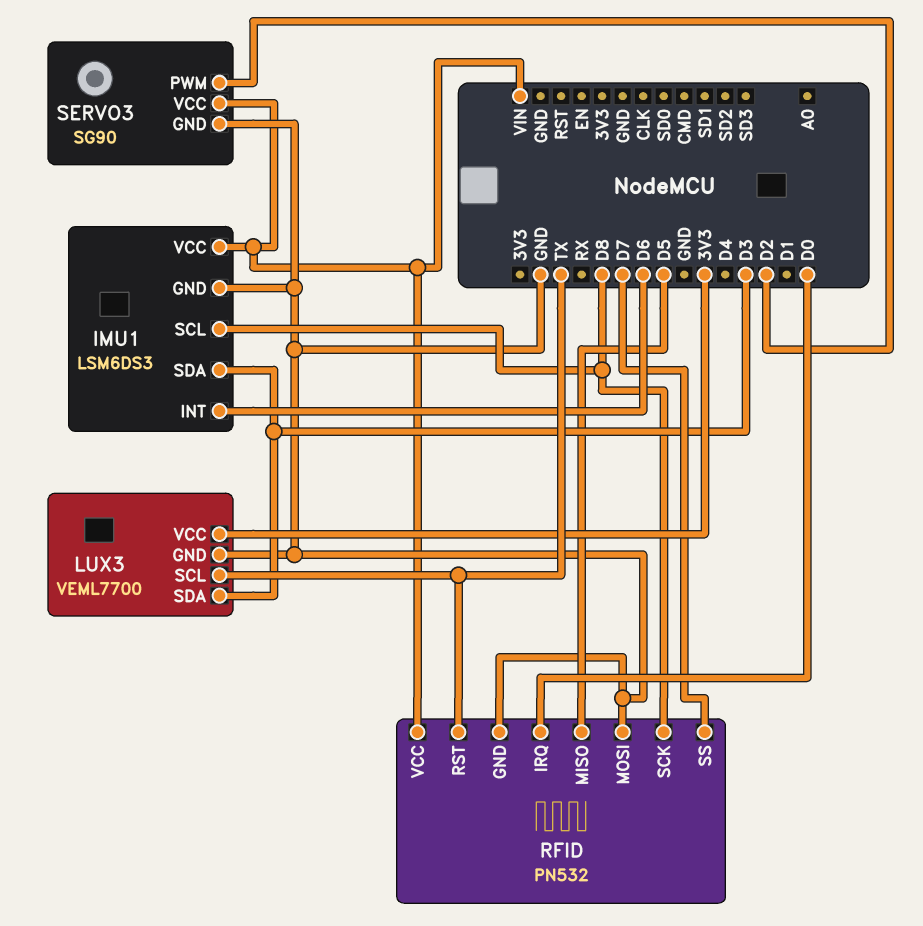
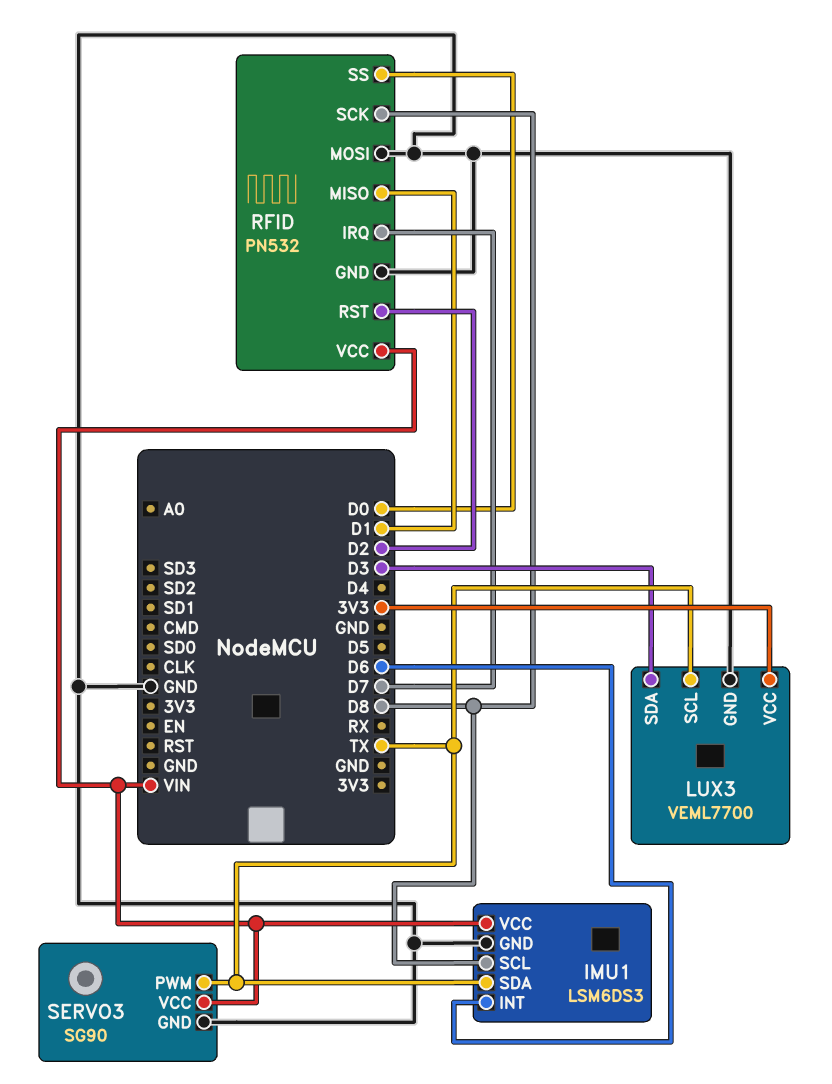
IMU1 pin SDA: D3 -> TX
RFID pin IRQ: D0 -> D7
RFID pin MISO: D5 -> D1
RFID pin RST: TX -> D2
RFID pin SS: D7 -> D0
SERVO3 pin PWM: D2 -> TX

